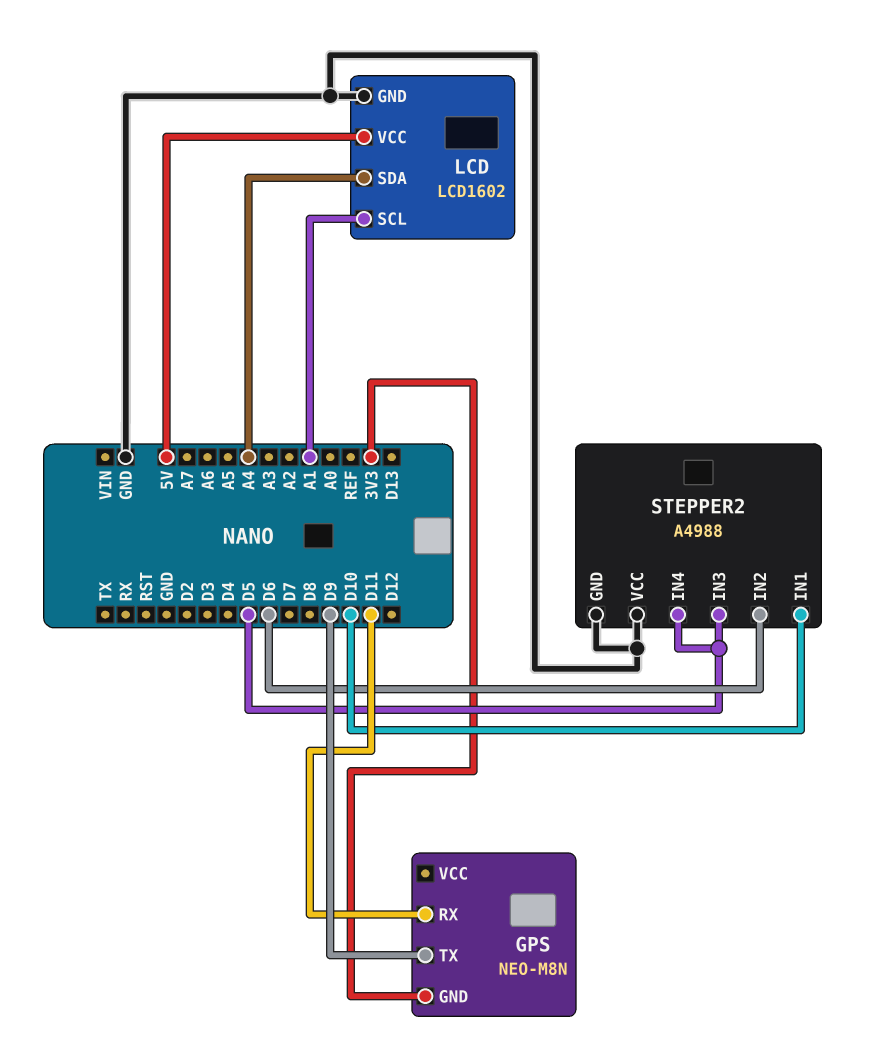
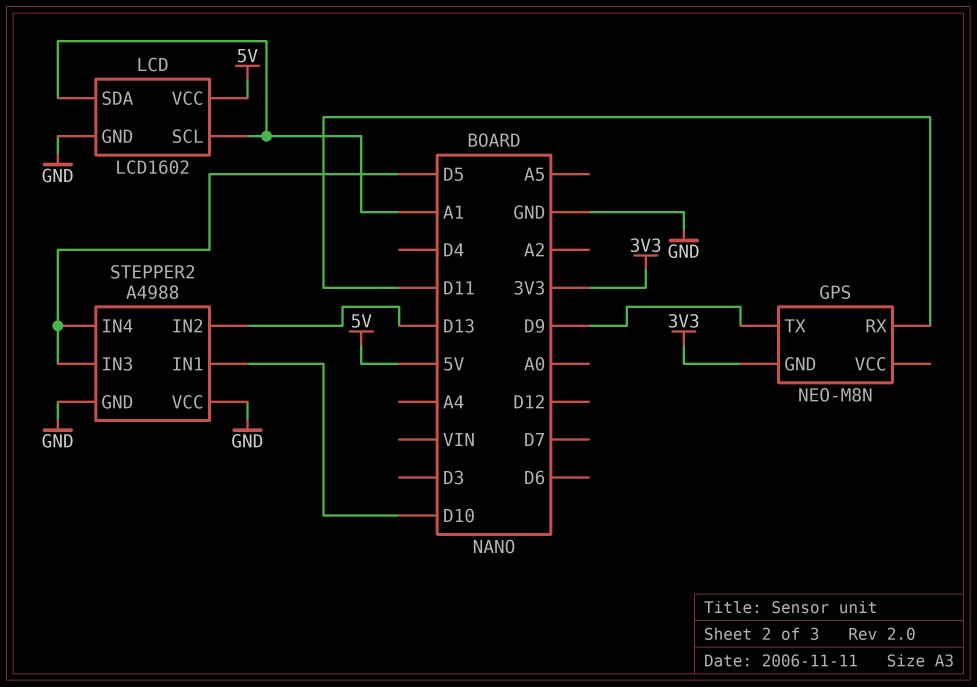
LCD pin SDA: A4 -> A1
STEPPER2 pin IN2: D6 -> D13

